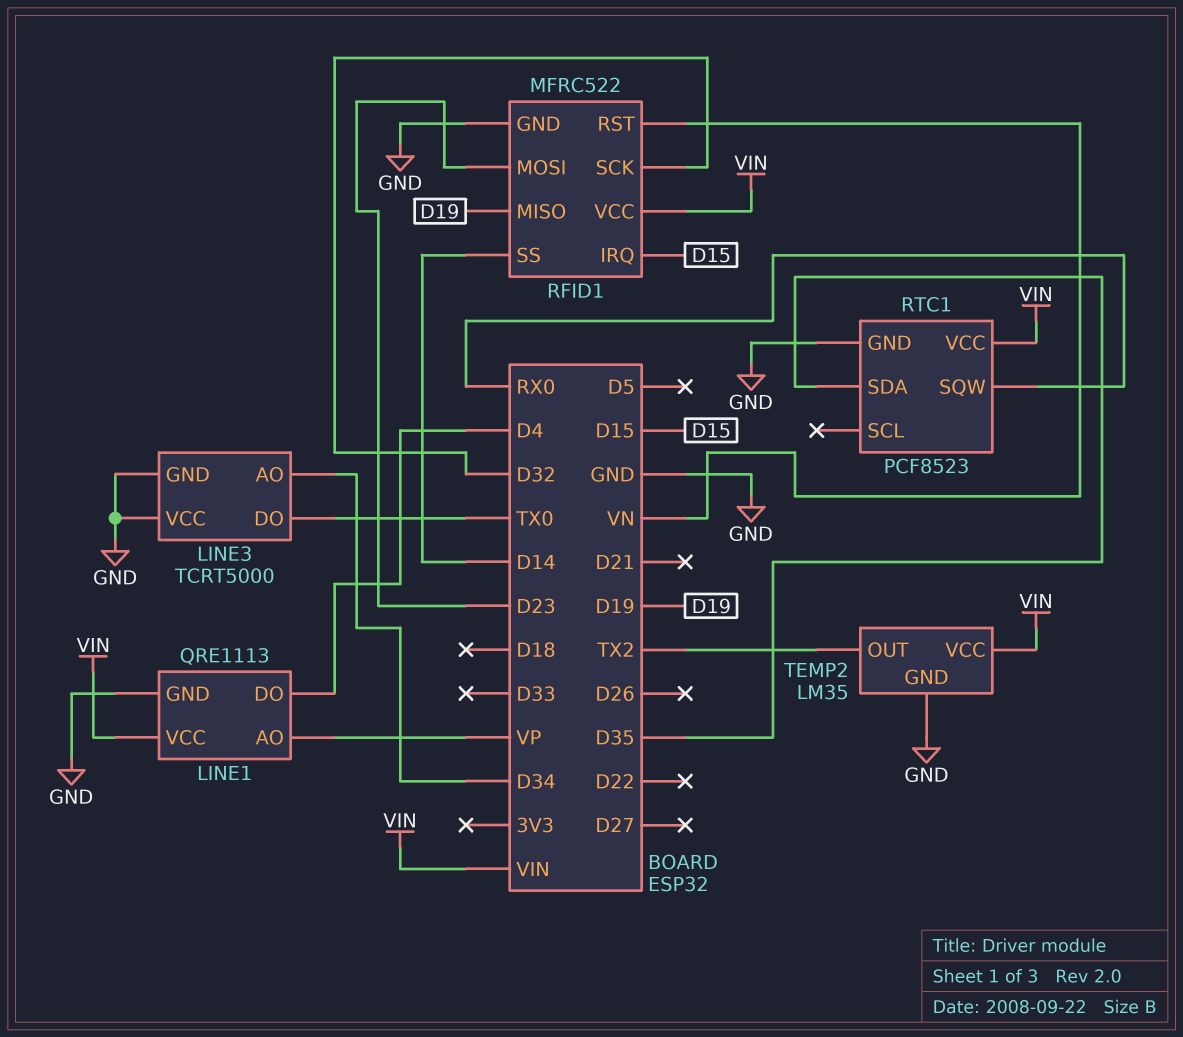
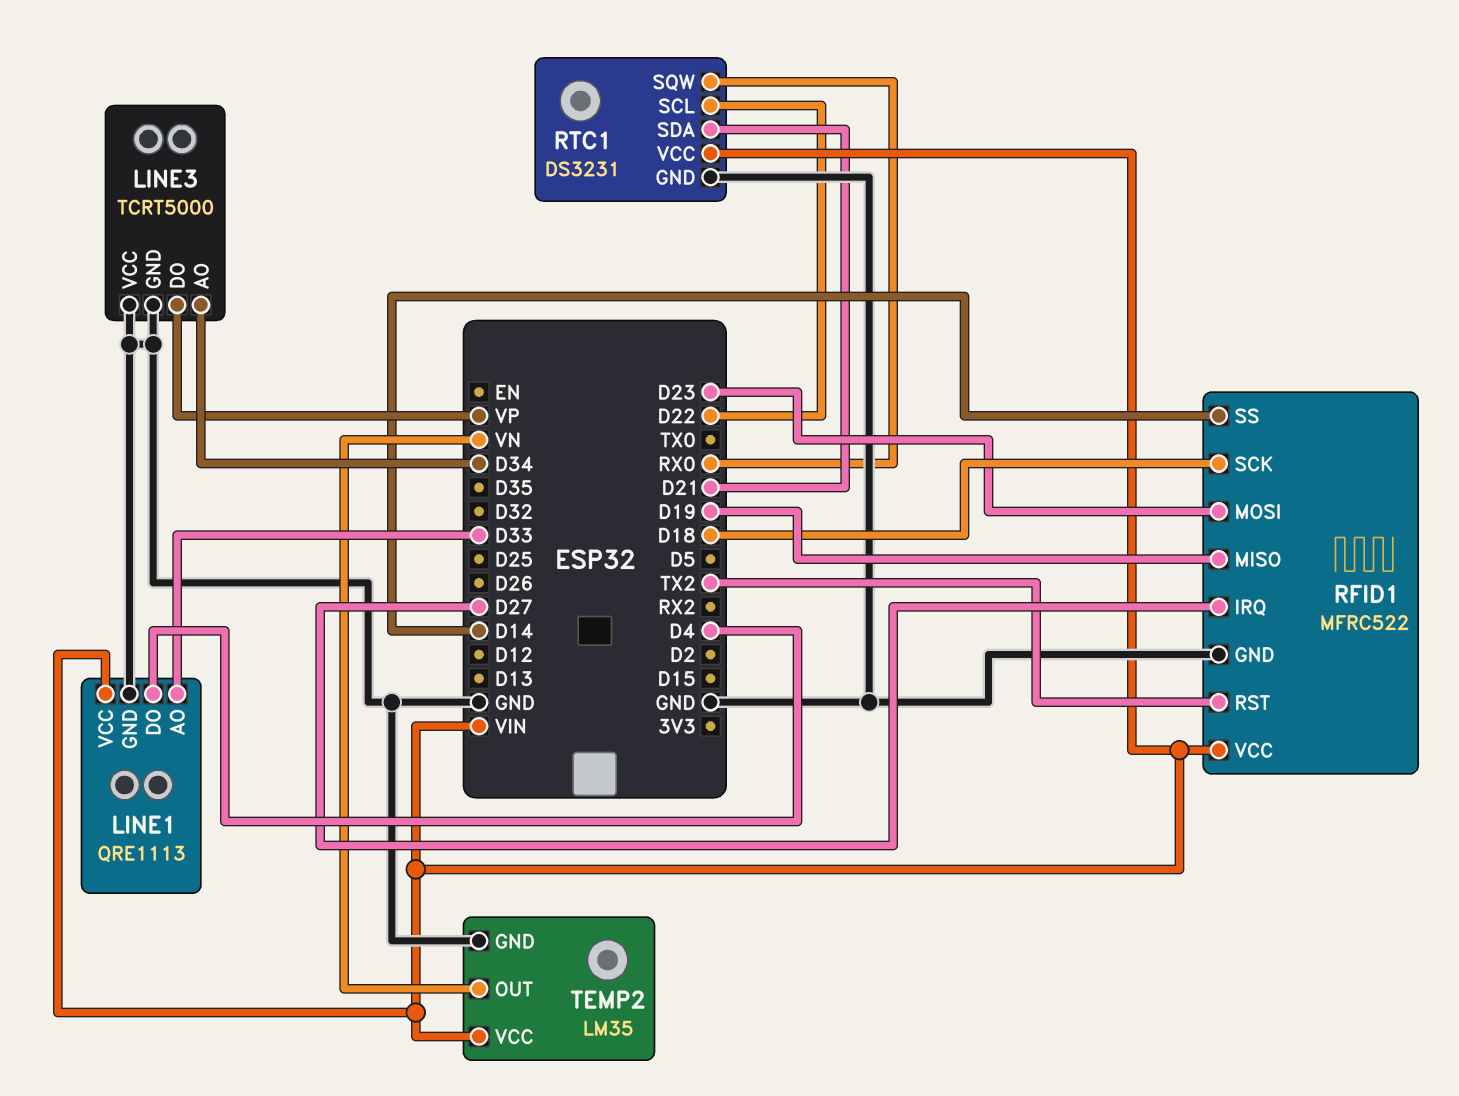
LINE1 pin AO: VP -> D33
LINE3 pin DO: TX0 -> VP
RFID1 pin IRQ: D15 -> D27
RFID1 pin RST: VN -> TX2
RFID1 pin SCK: D32 -> D18
RTC1: PCF8523 -> DS3231
RTC1 pin SCL: none -> D22
RTC1 pin SDA: D35 -> D21
TEMP2 pin OUT: TX2 -> VN

